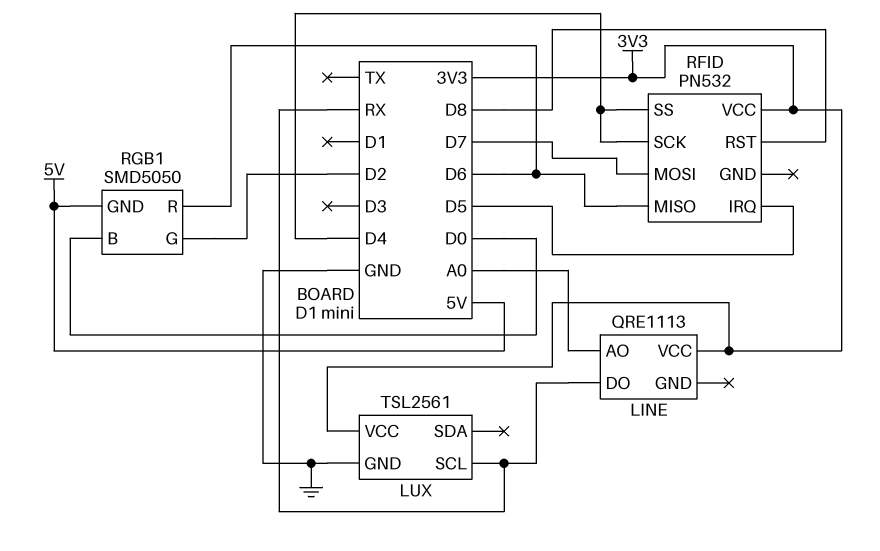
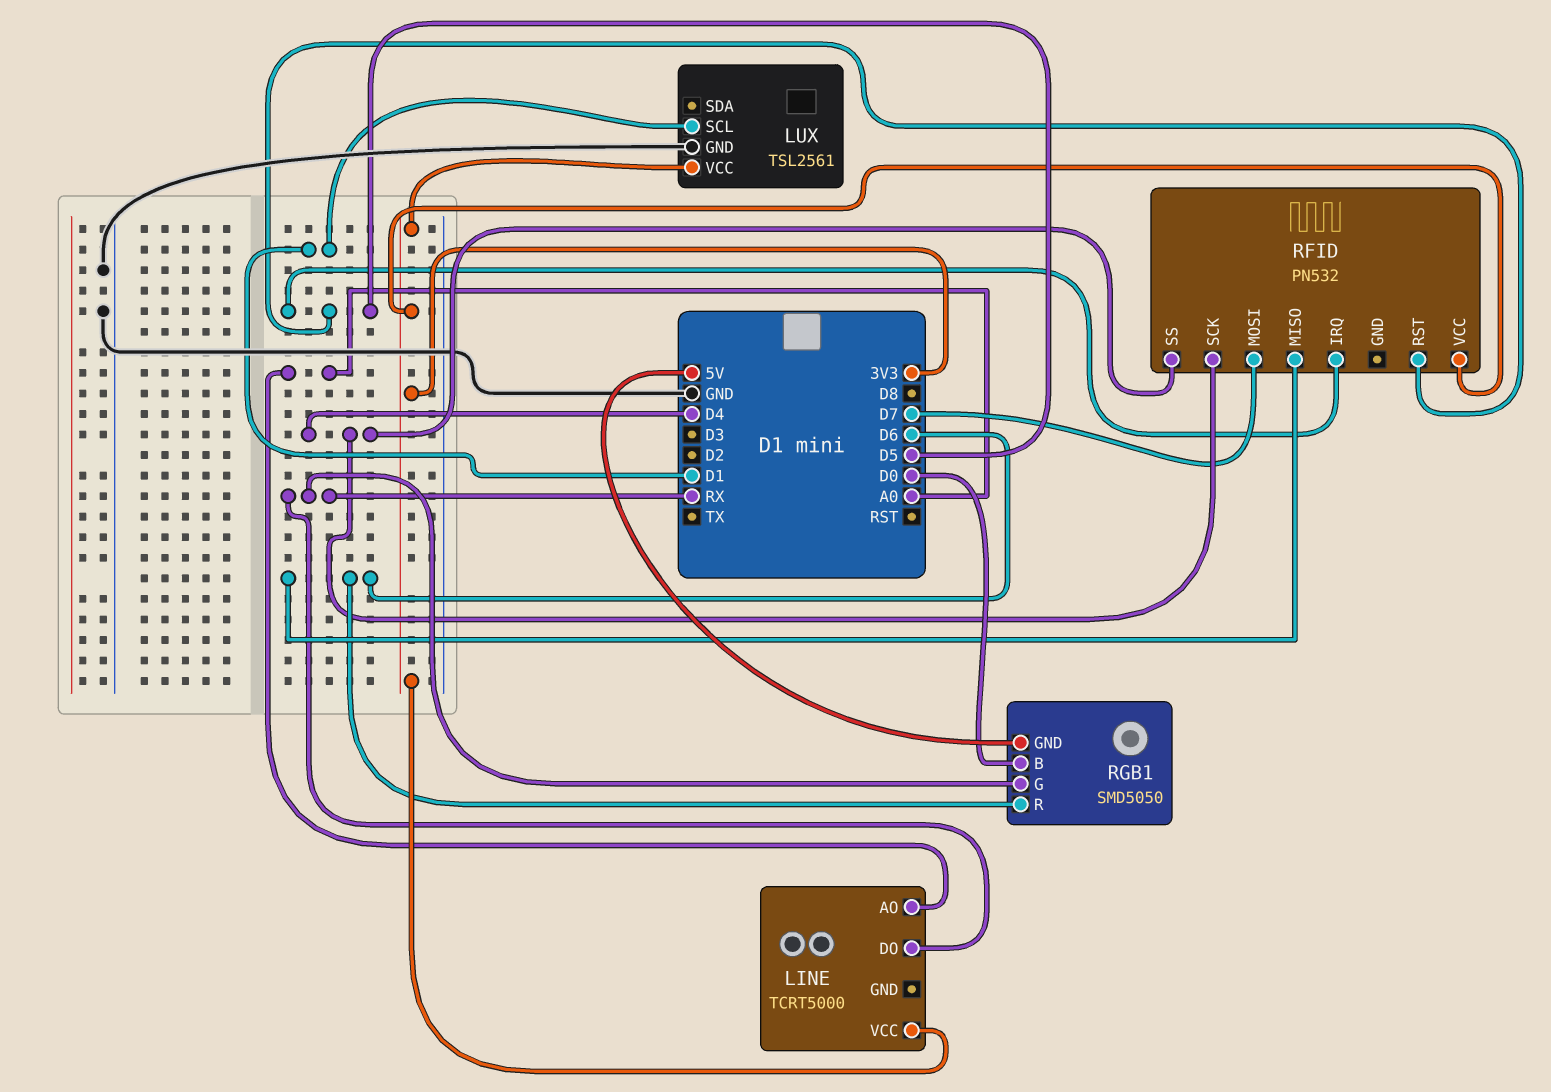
LINE: QRE1113 -> TCRT5000
LUX pin SCL: RX -> D1
RFID pin RST: D8 -> D5
RGB1 pin G: D2 -> RX

